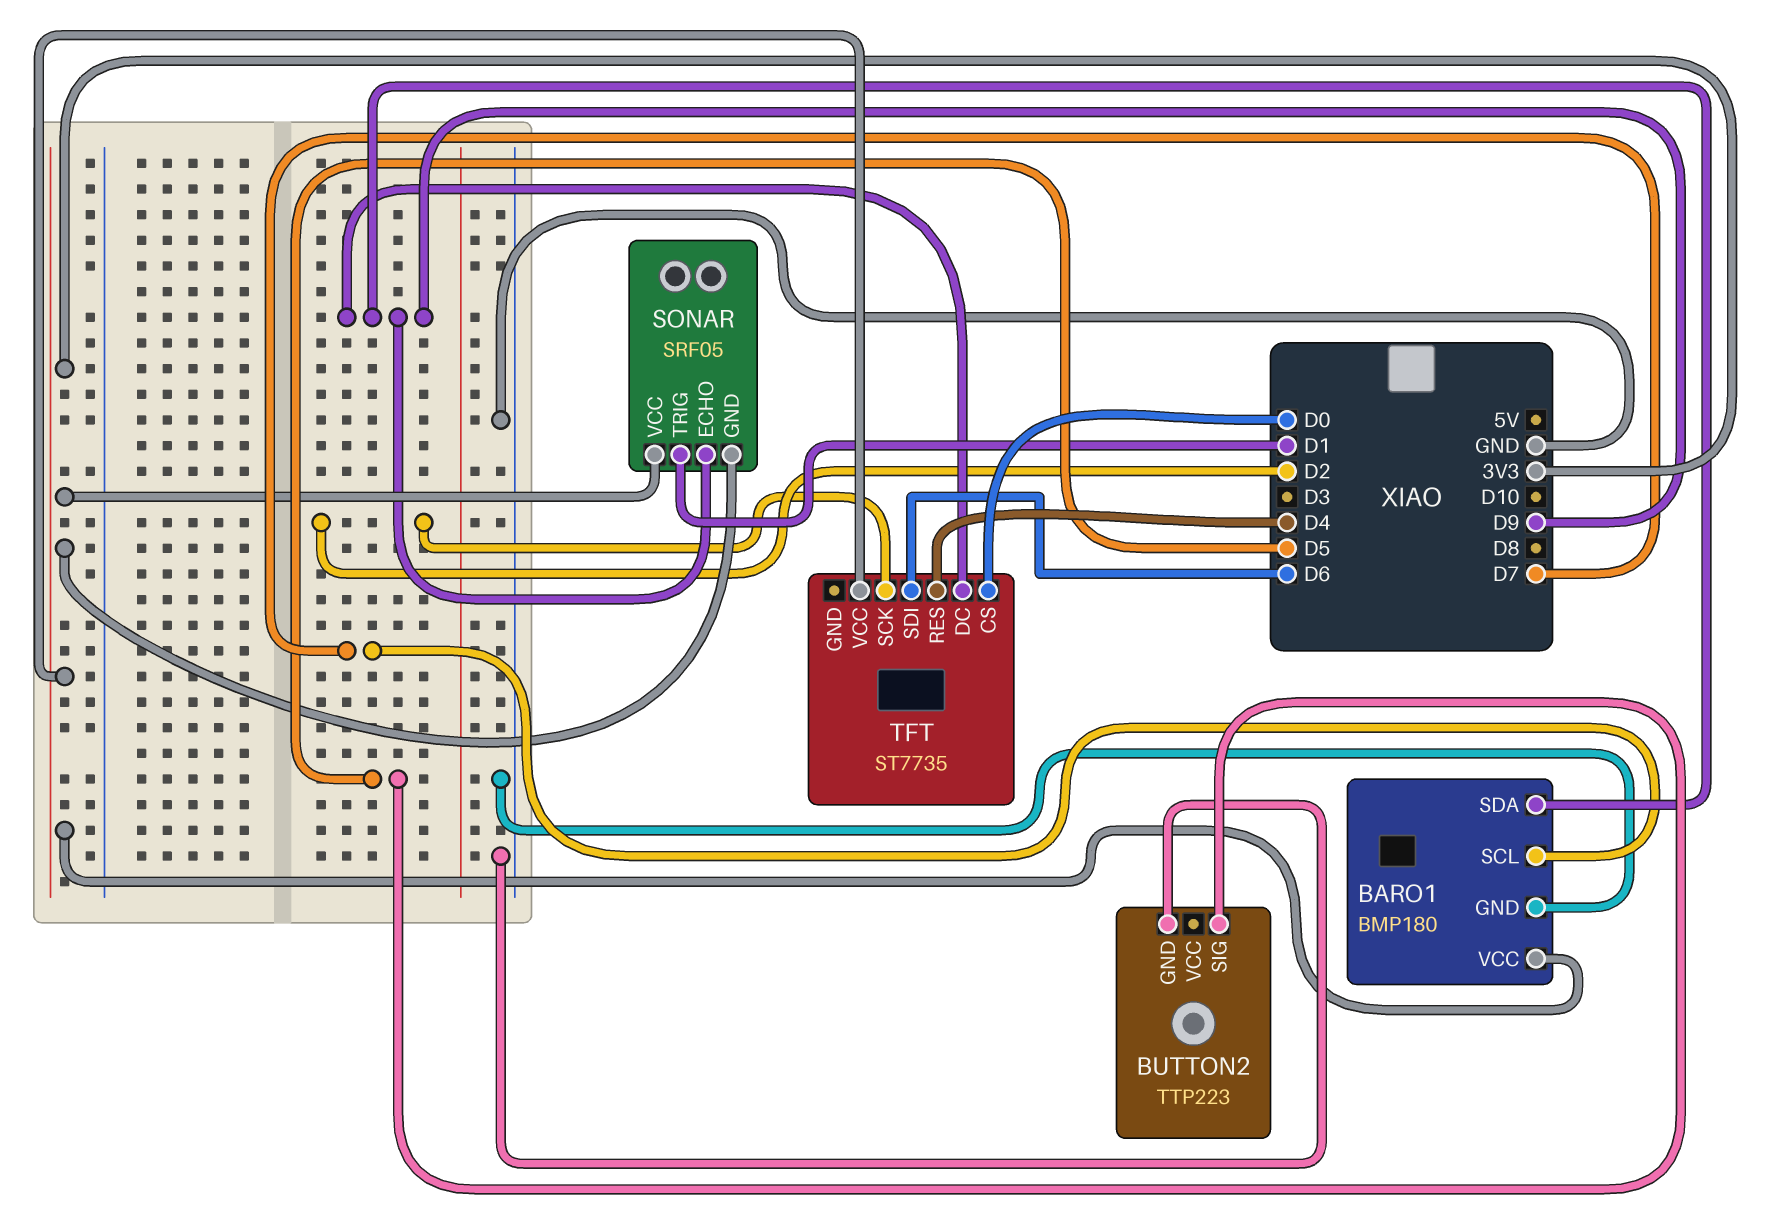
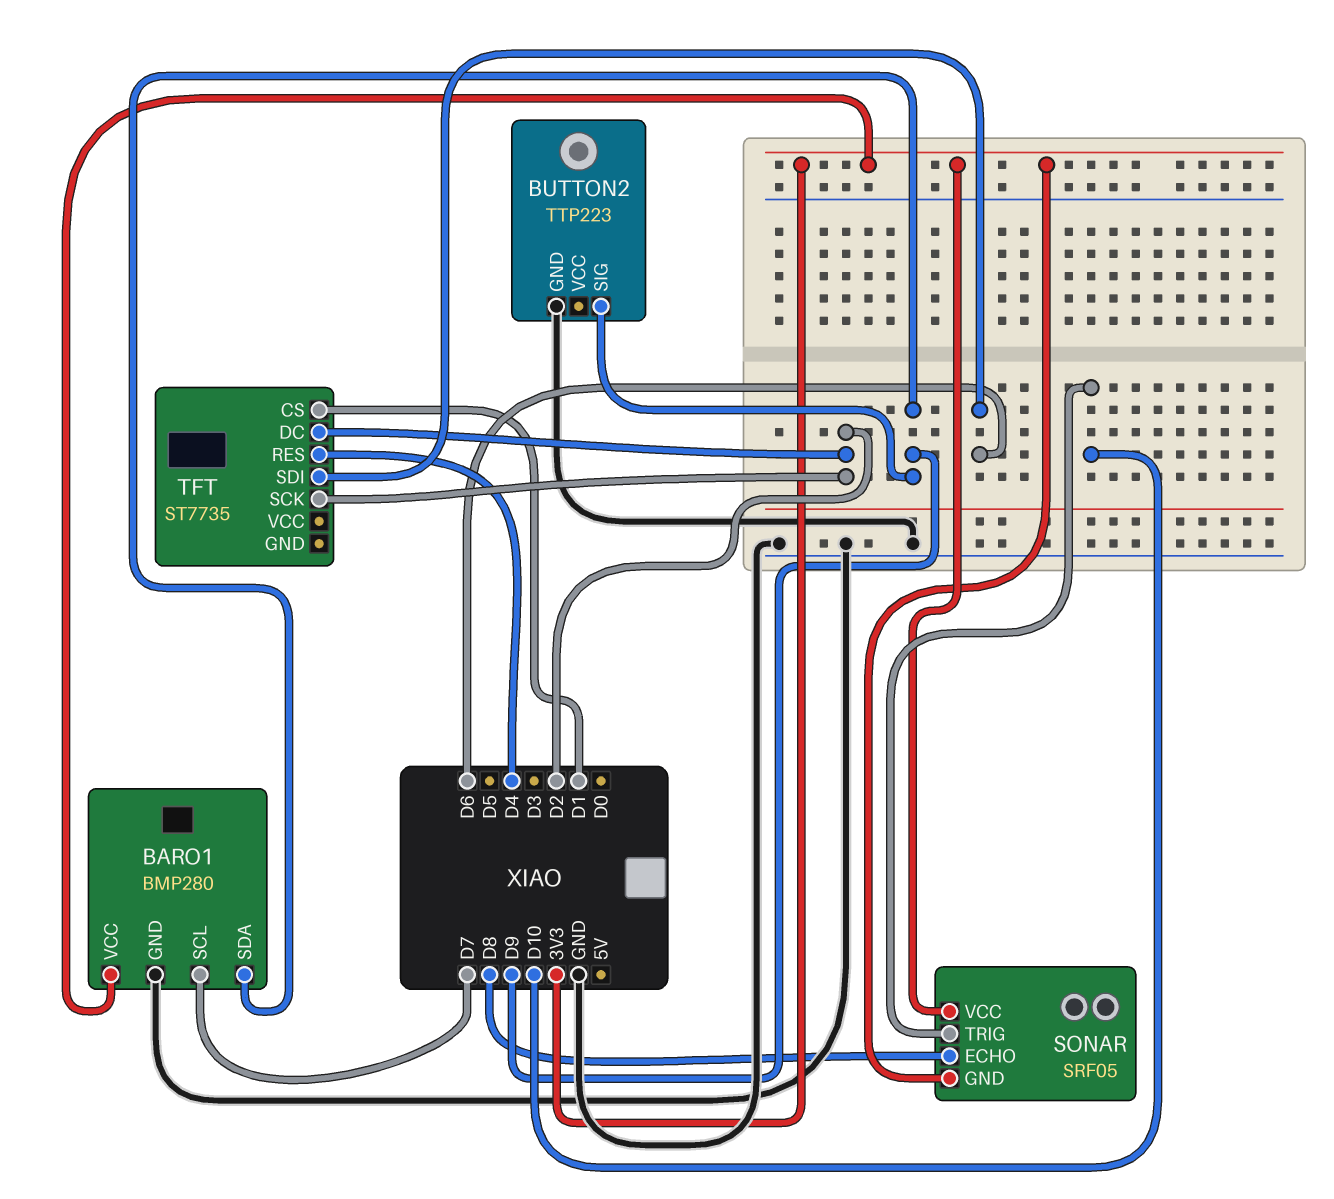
BARO1: BMP180 -> BMP280
BUTTON2 pin SIG: D5 -> D9
SONAR pin ECHO: D9 -> D8
SONAR pin TRIG: D1 -> D10
TFT pin CS: D0 -> D1
TFT pin DC: D9 -> D2
TFT pin VCC: 3V3 -> none

